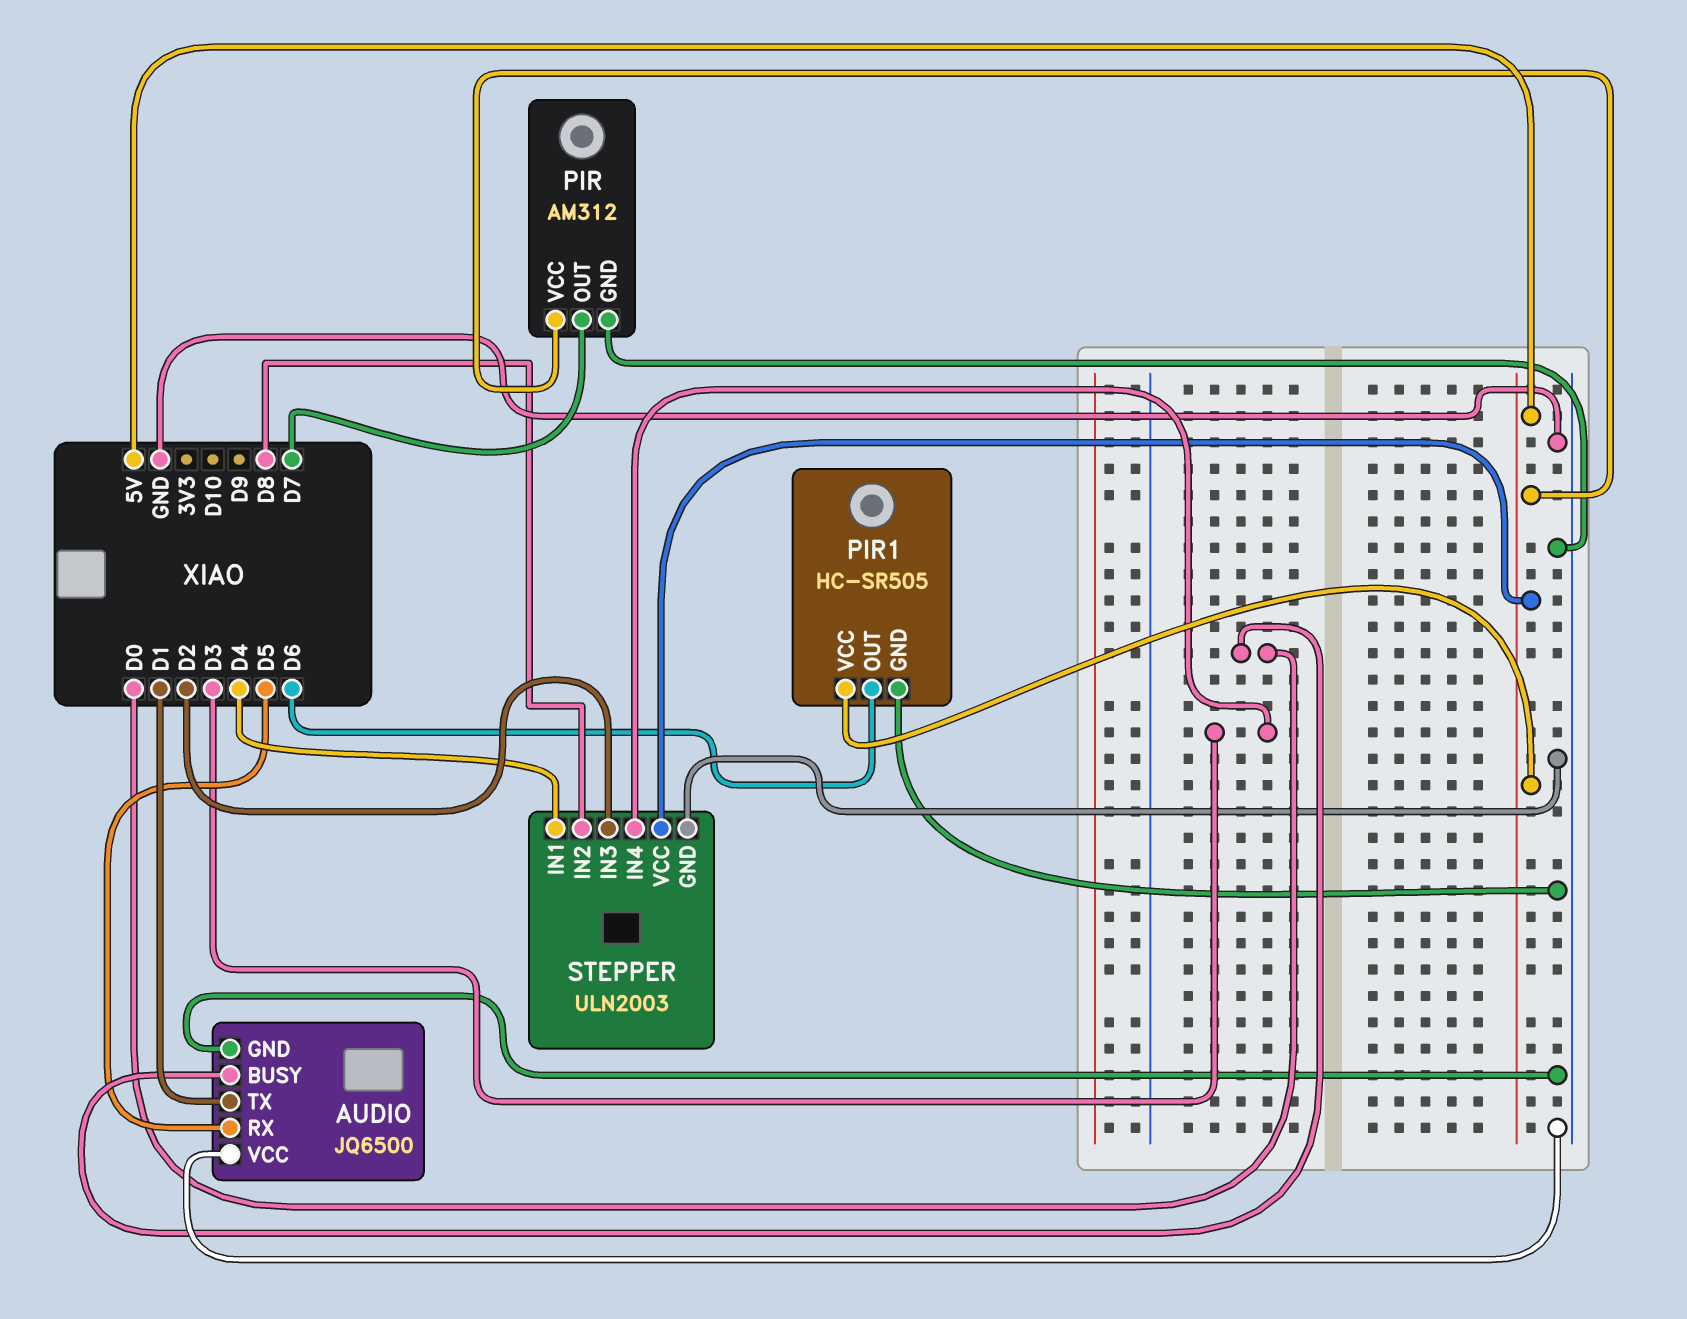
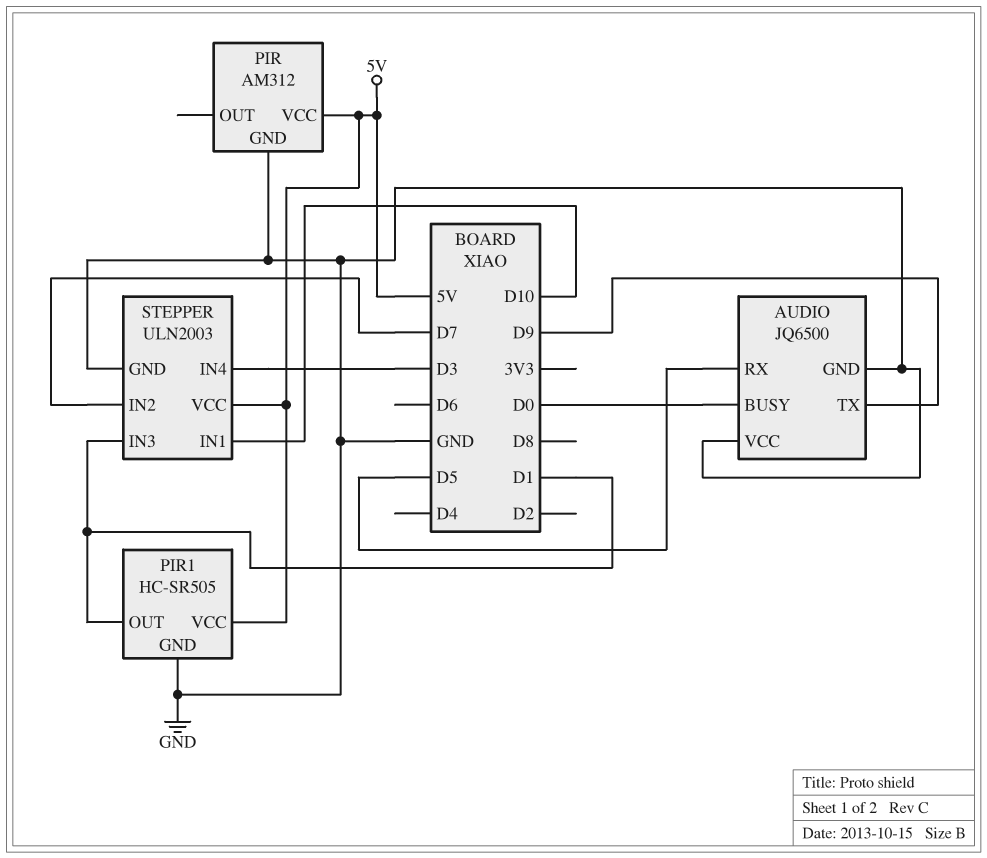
AUDIO pin TX: D1 -> D9
PIR pin OUT: D7 -> none
PIR1 pin OUT: D6 -> D1
STEPPER pin IN1: D4 -> D10
STEPPER pin IN2: D8 -> D7
STEPPER pin IN3: D2 -> D1

